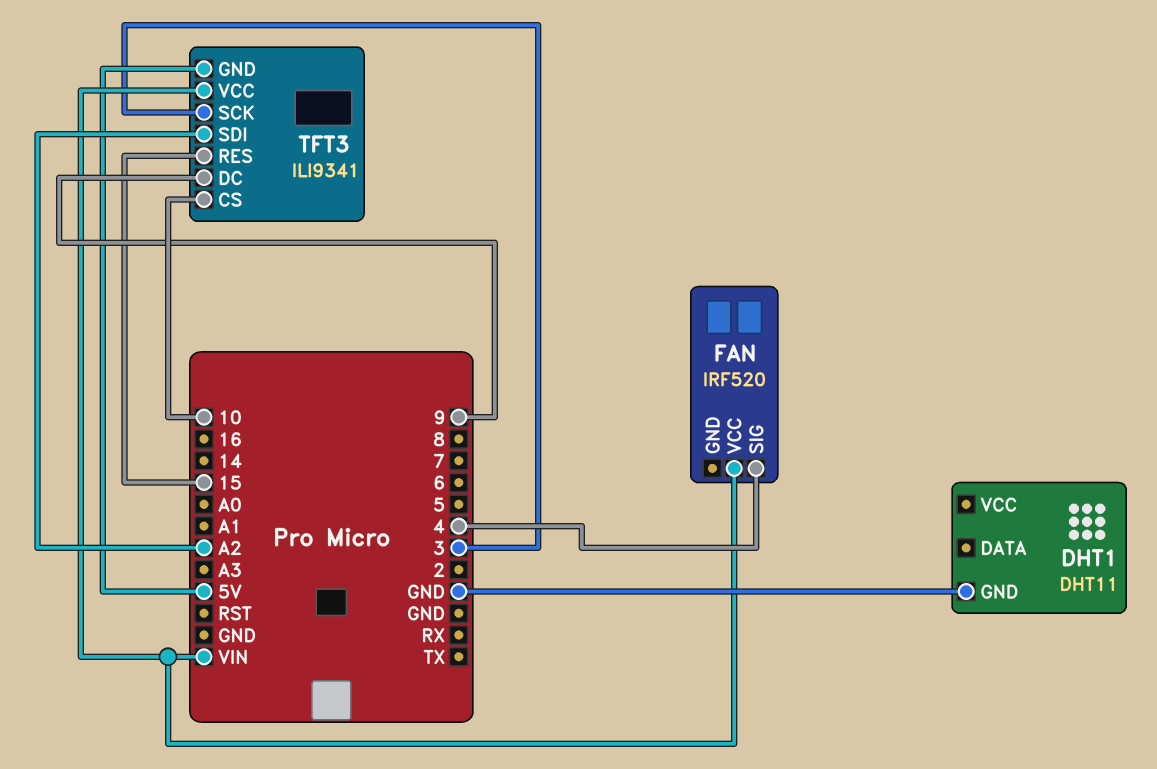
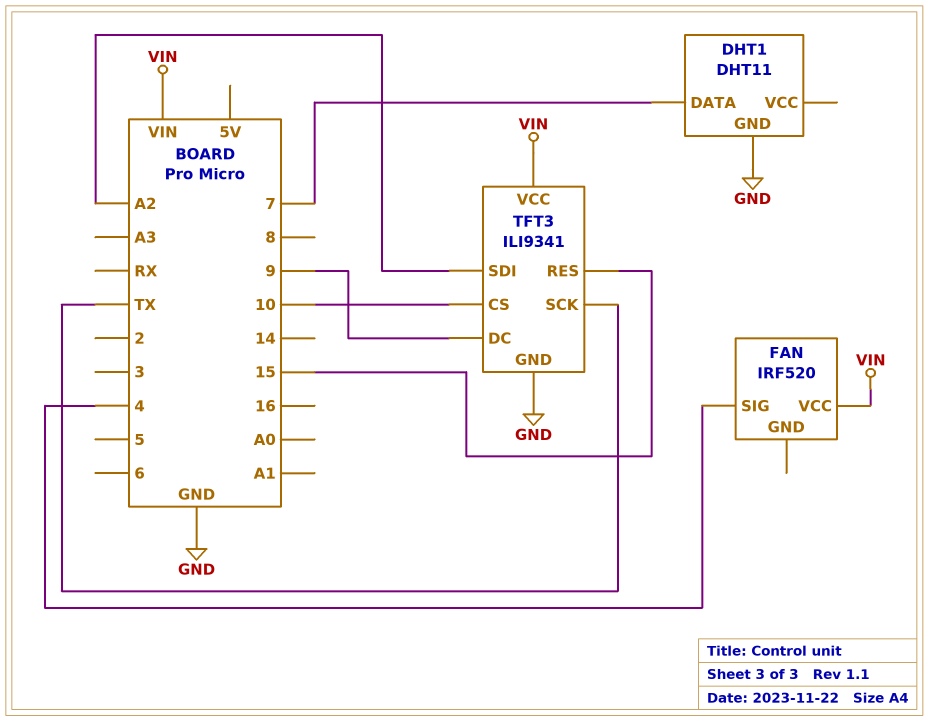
DHT1 pin DATA: none -> 7
TFT3 pin GND: 5V -> GND
TFT3 pin SCK: 3 -> TX

